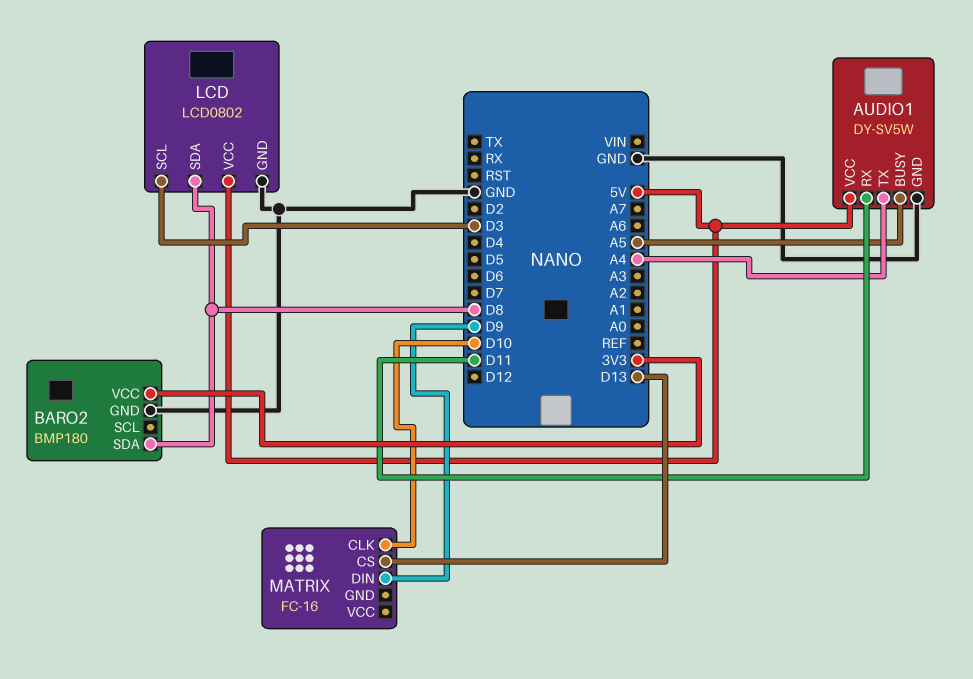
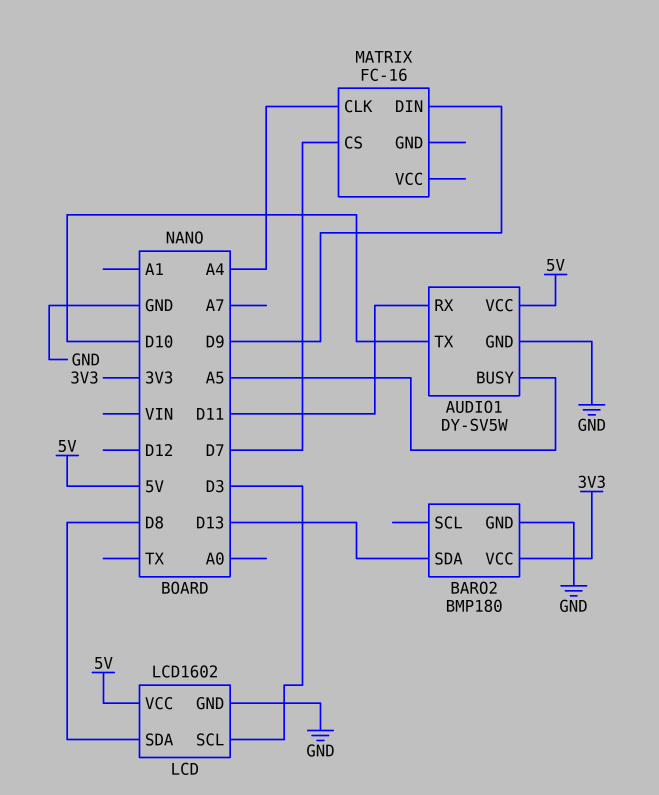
AUDIO1 pin TX: A4 -> D10
BARO2 pin SDA: D8 -> D13
LCD: LCD0802 -> LCD1602
MATRIX pin CLK: D10 -> A4
MATRIX pin CS: D13 -> D7

